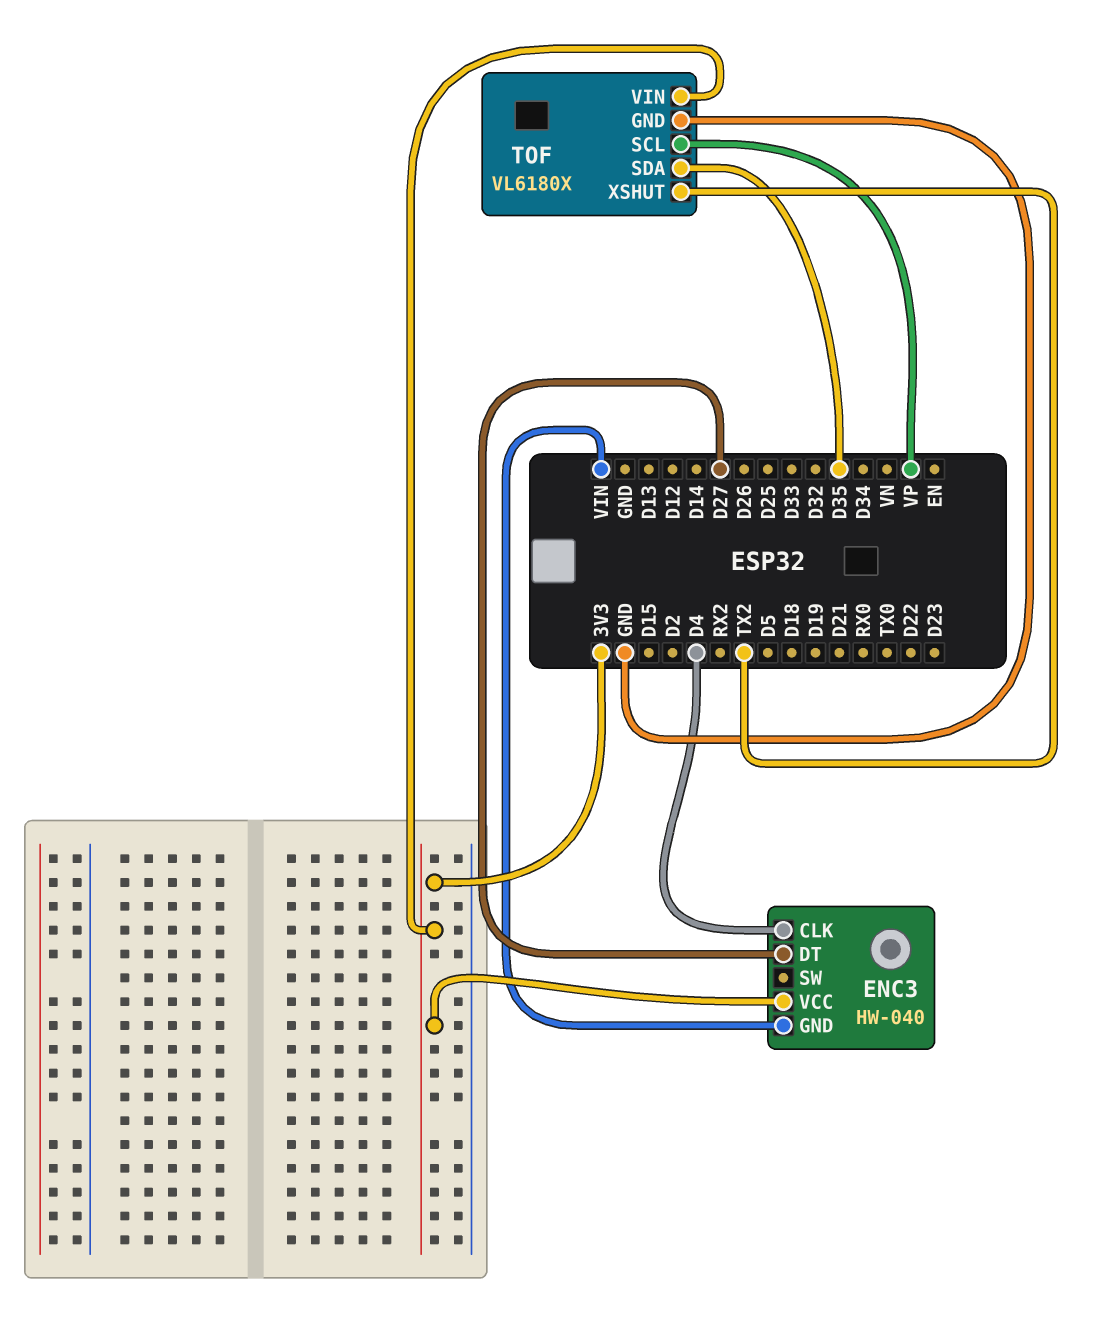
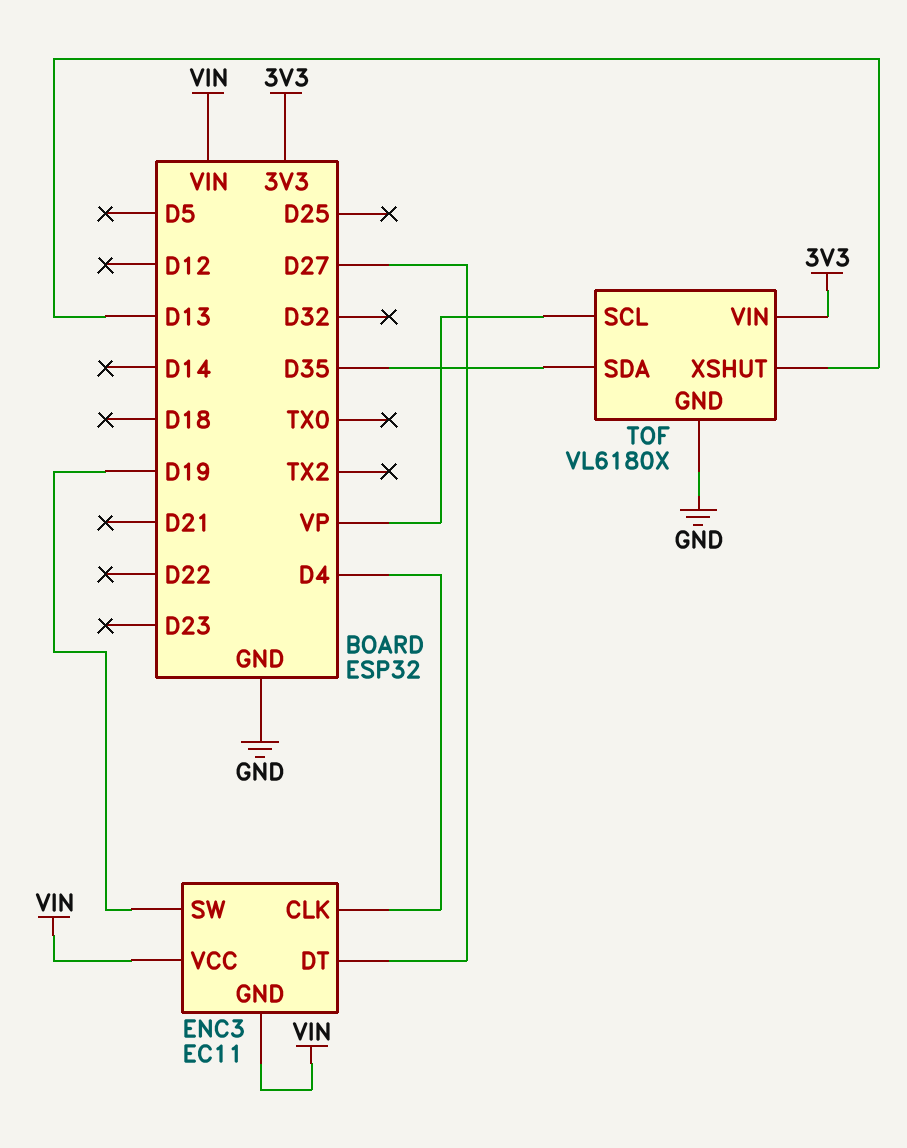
ENC3: HW-040 -> EC11
ENC3 pin SW: none -> D19
ENC3 pin VCC: 3V3 -> VIN
TOF pin XSHUT: TX2 -> D13

